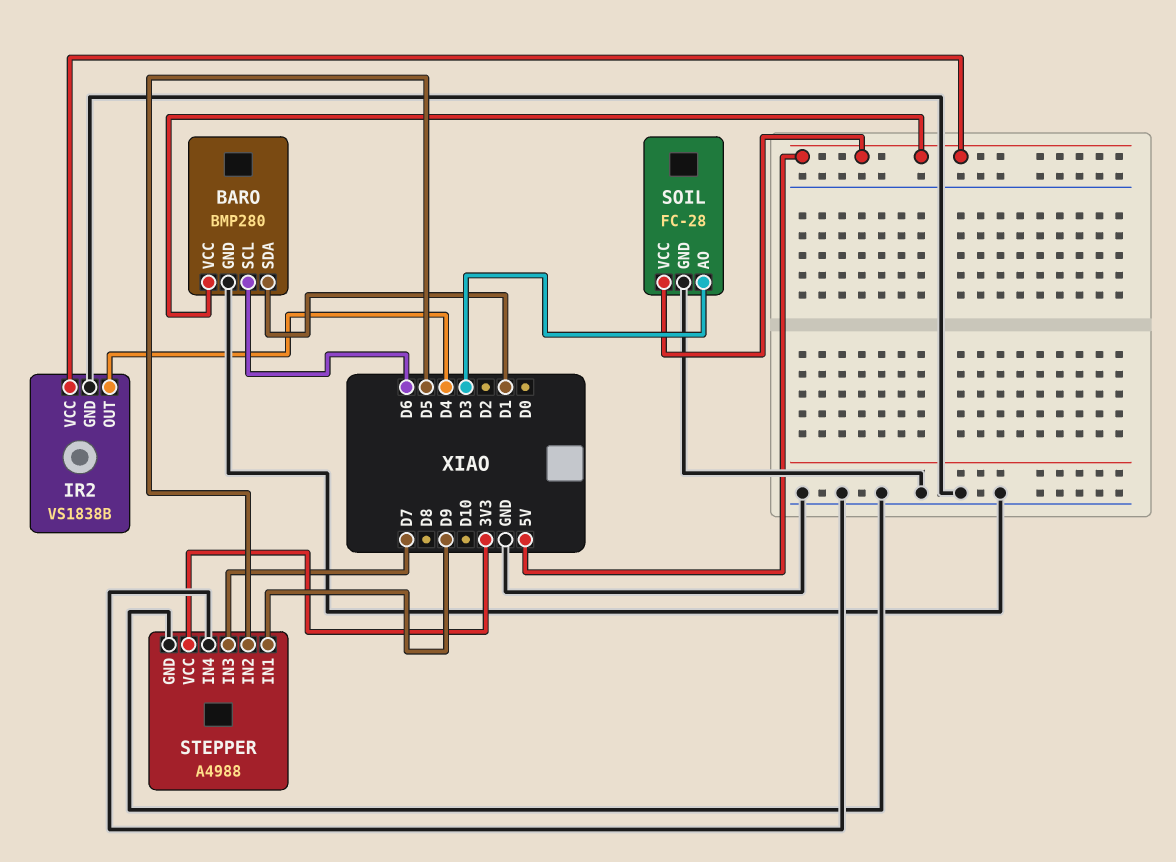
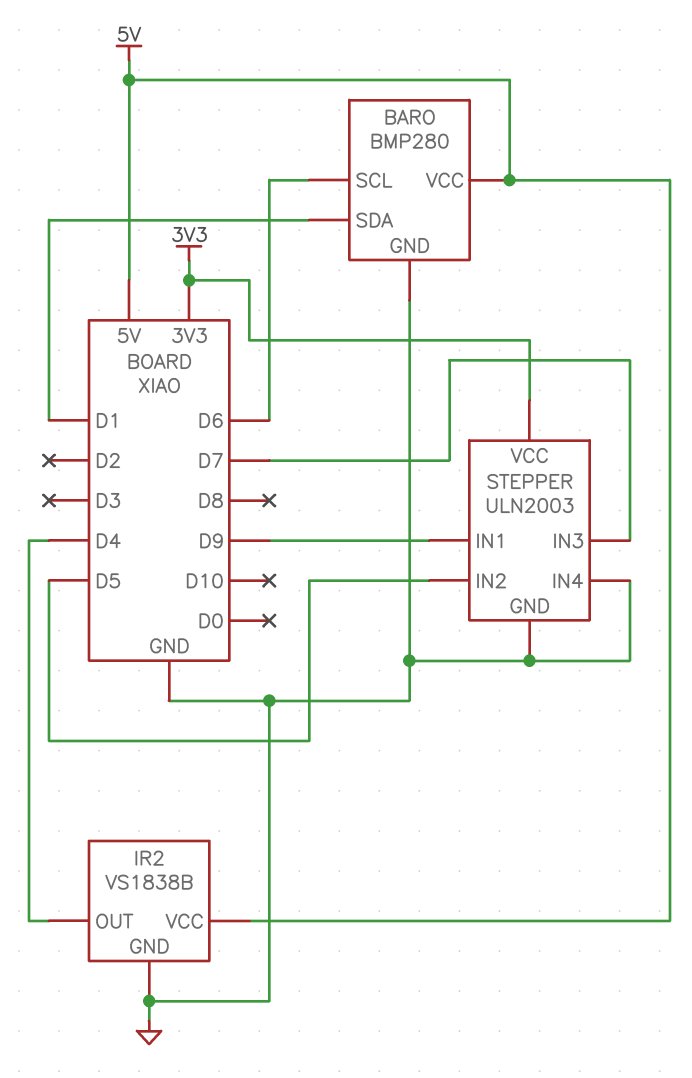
SOIL: FC-28 -> none
SOIL pin AO: D3 -> none
SOIL pin GND: GND -> none
SOIL pin VCC: 5V -> none
STEPPER: A4988 -> ULN2003

